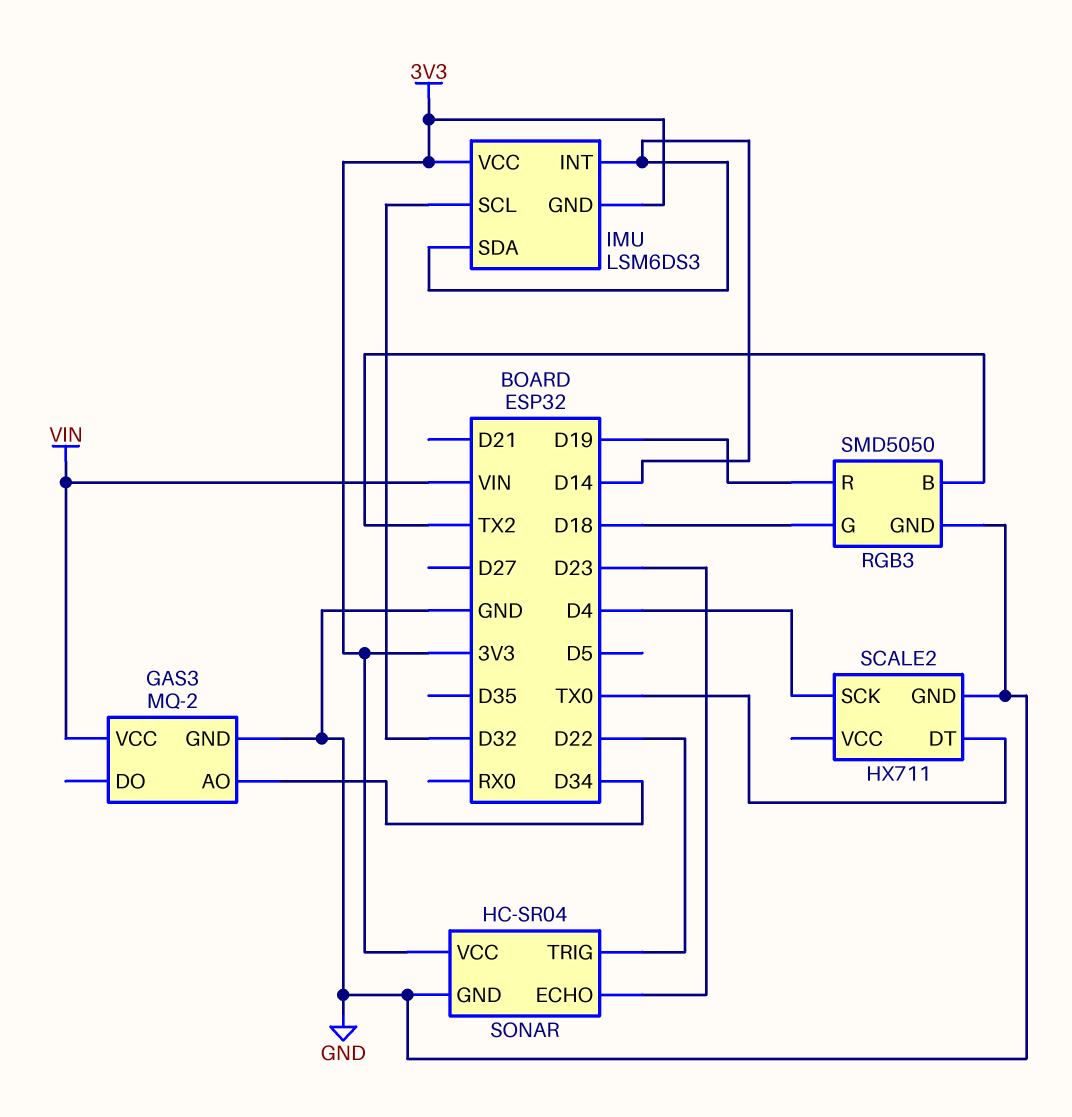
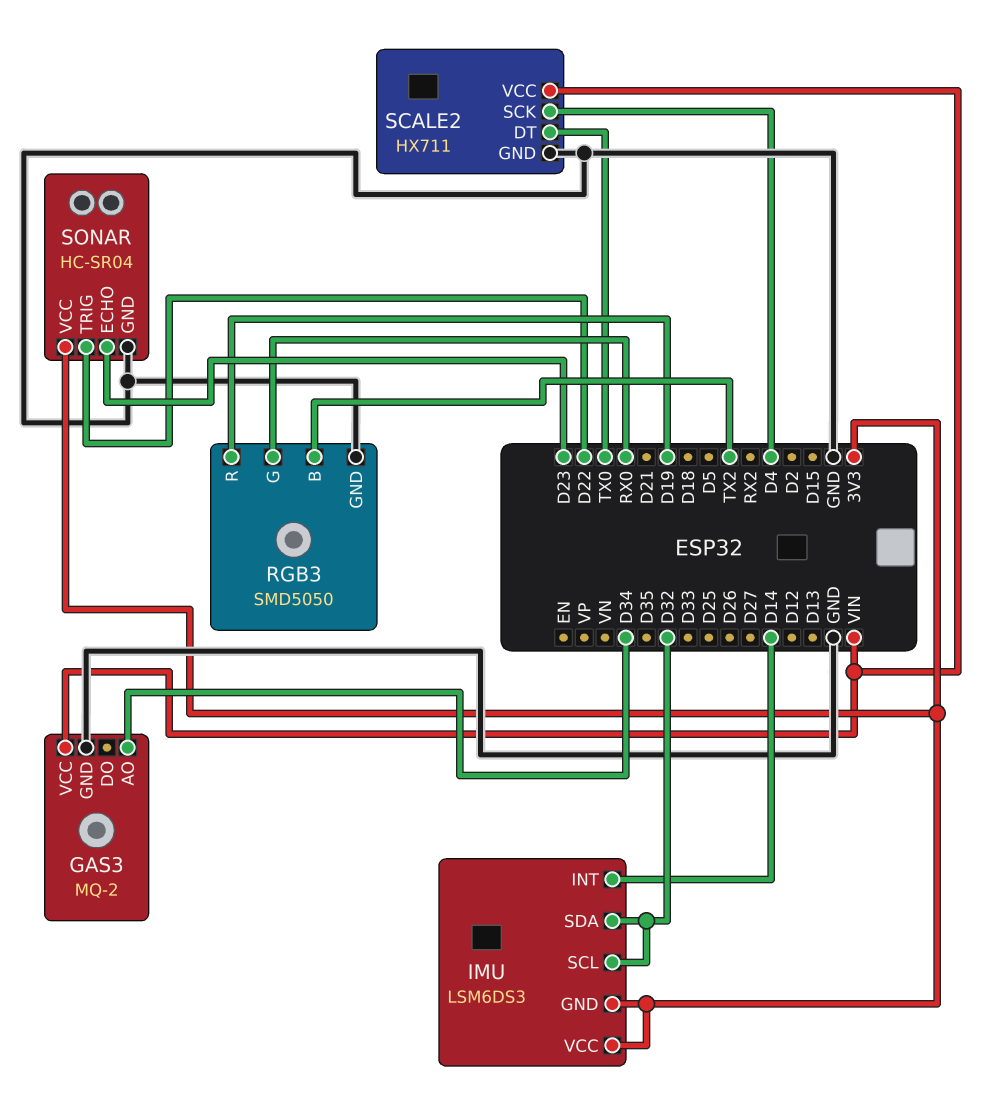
IMU pin SDA: D14 -> D32
RGB3 pin G: D18 -> RX0
SCALE2 pin VCC: none -> VIN

